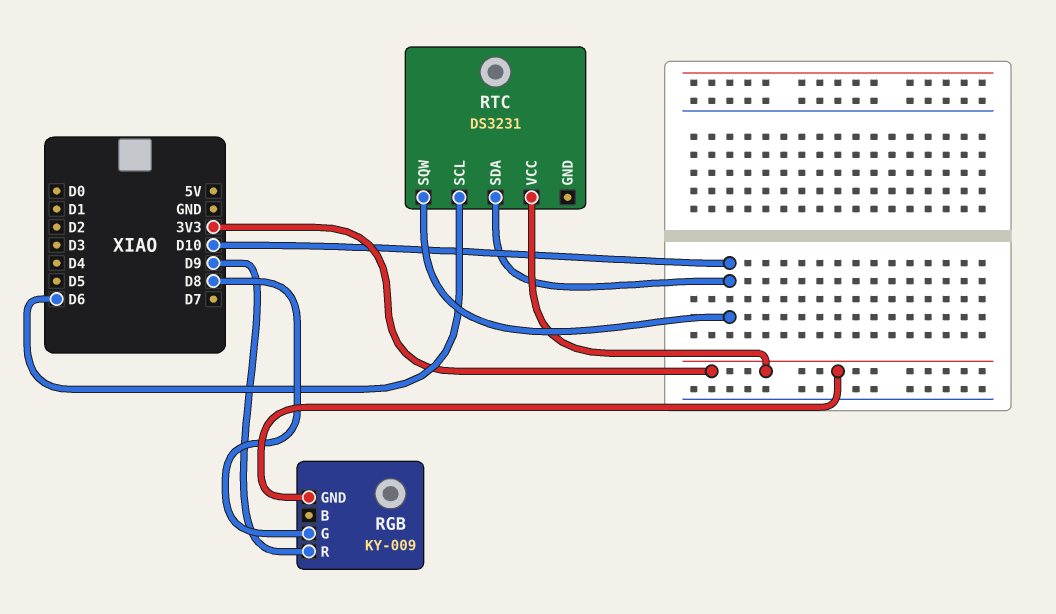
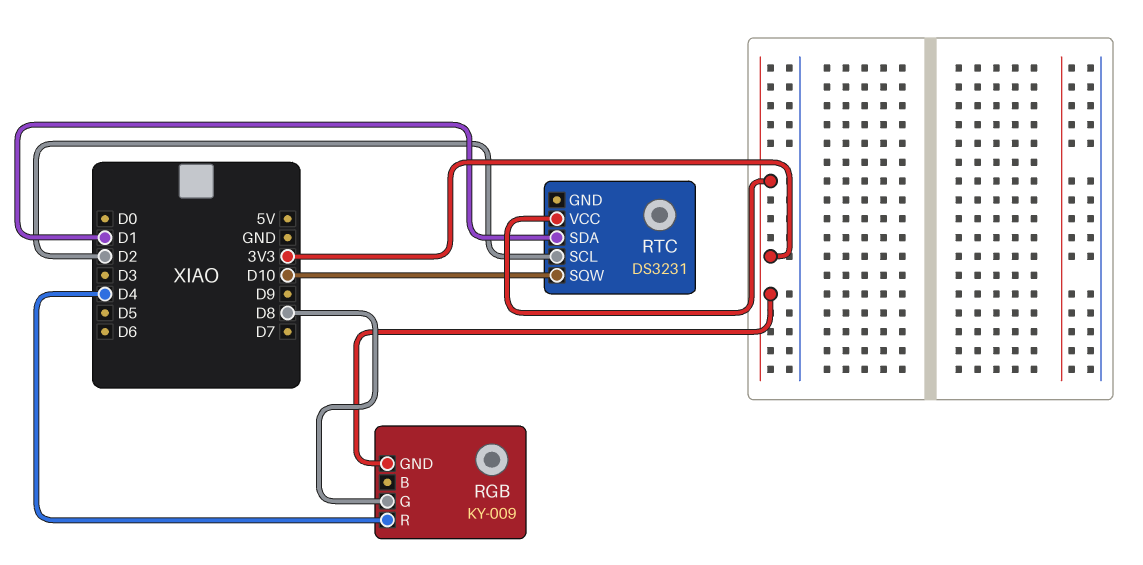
RGB pin R: D9 -> D4
RTC pin SCL: D6 -> D2
RTC pin SDA: D10 -> D1

